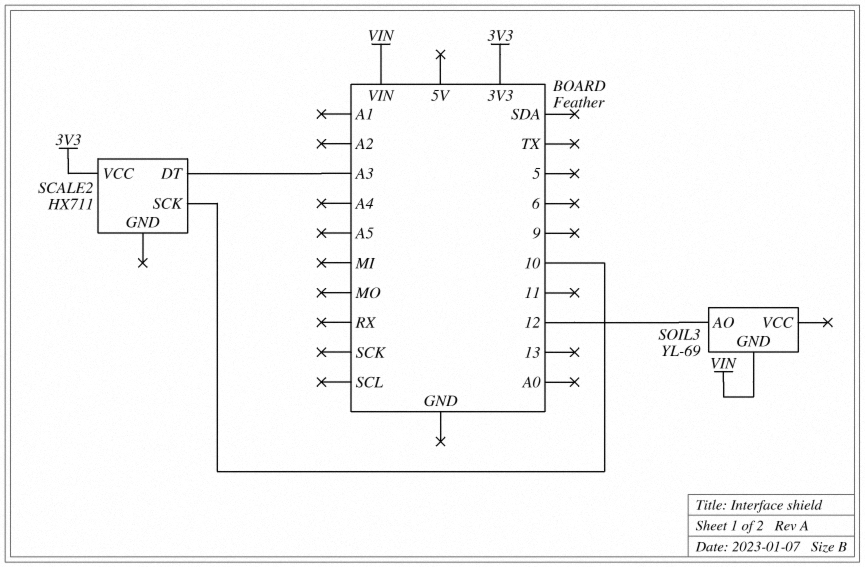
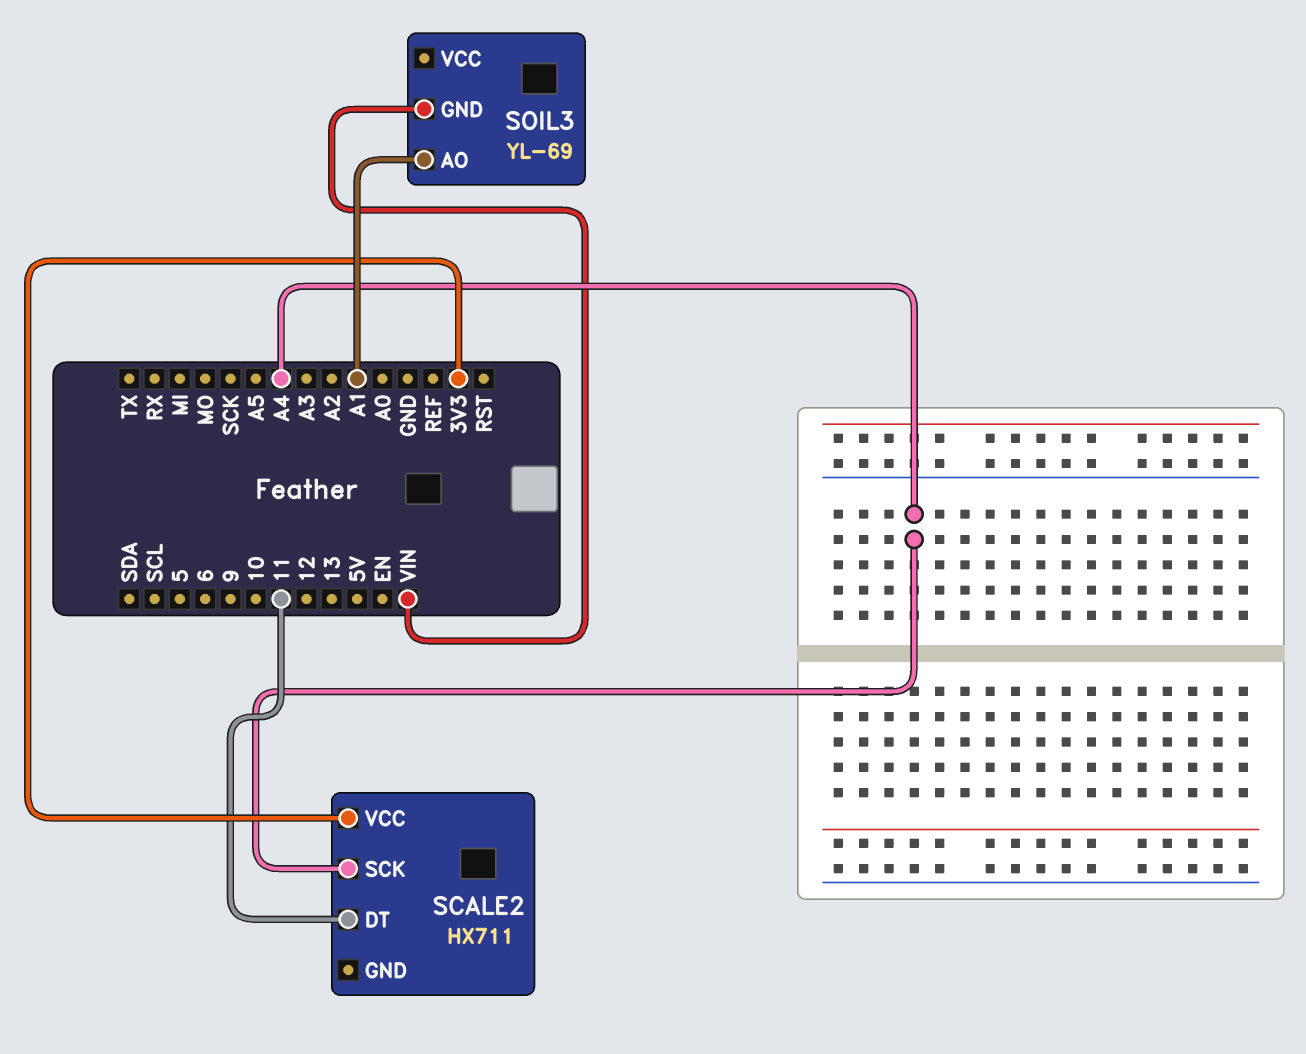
SCALE2 pin DT: A3 -> 11
SCALE2 pin SCK: 10 -> A4
SOIL3 pin AO: 12 -> A1

